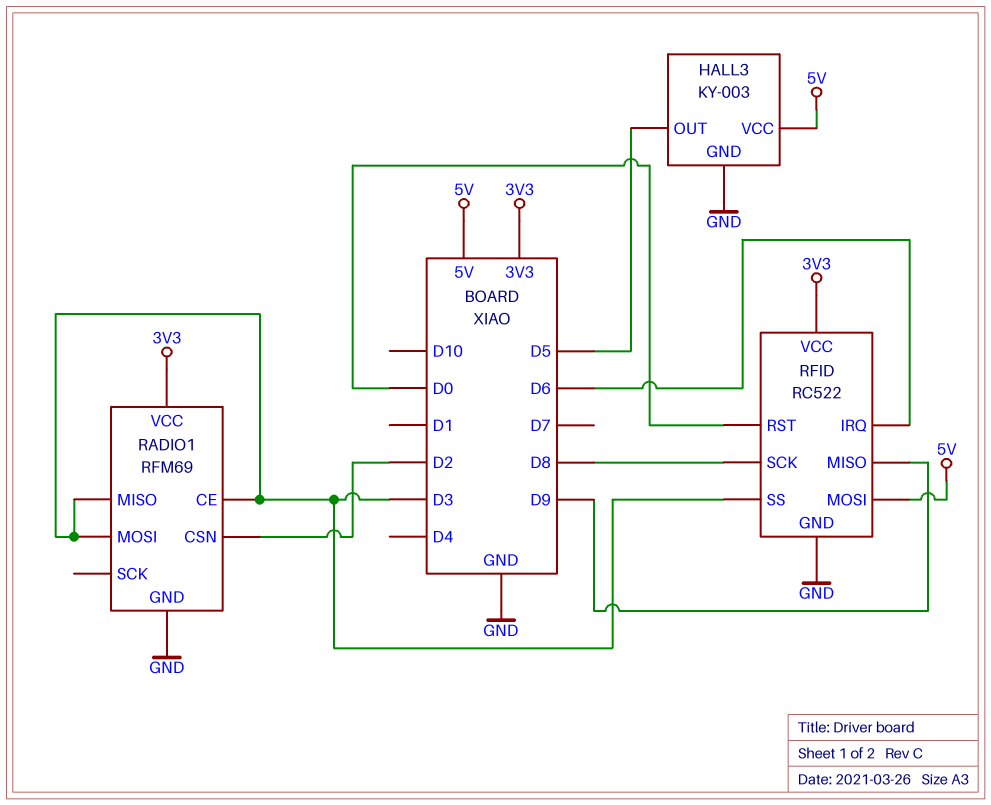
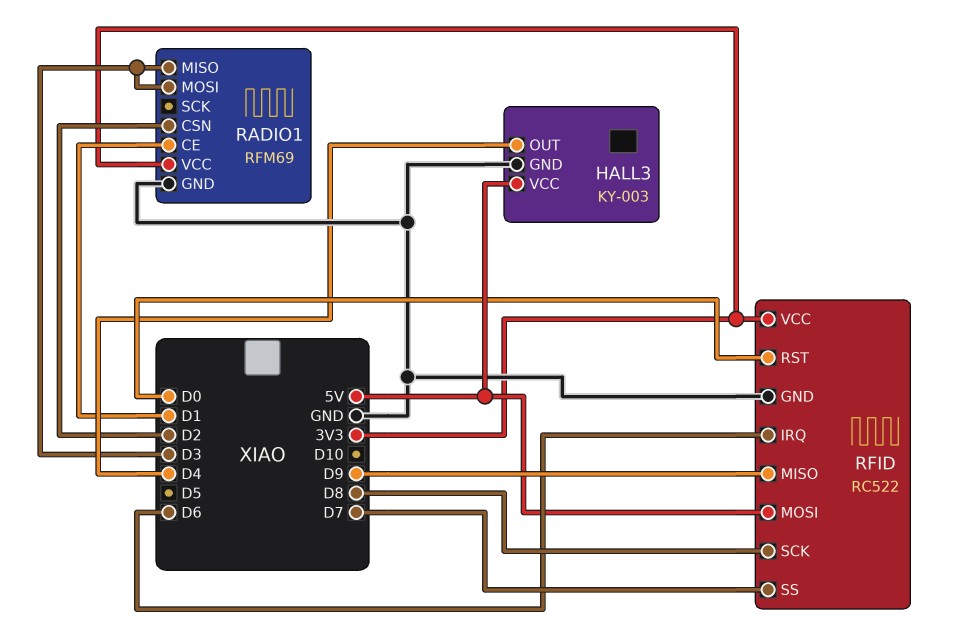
HALL3 pin OUT: D5 -> D4
RADIO1 pin CE: D3 -> D1
RFID pin SS: D3 -> D7

